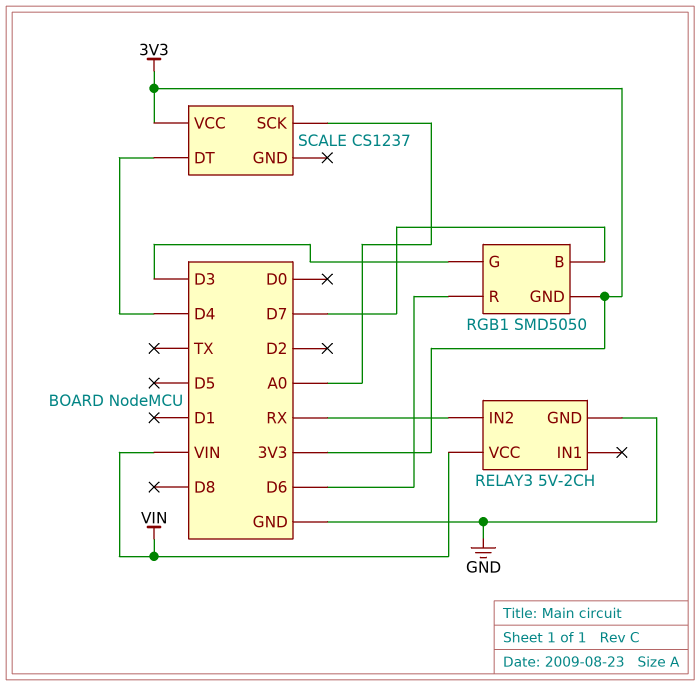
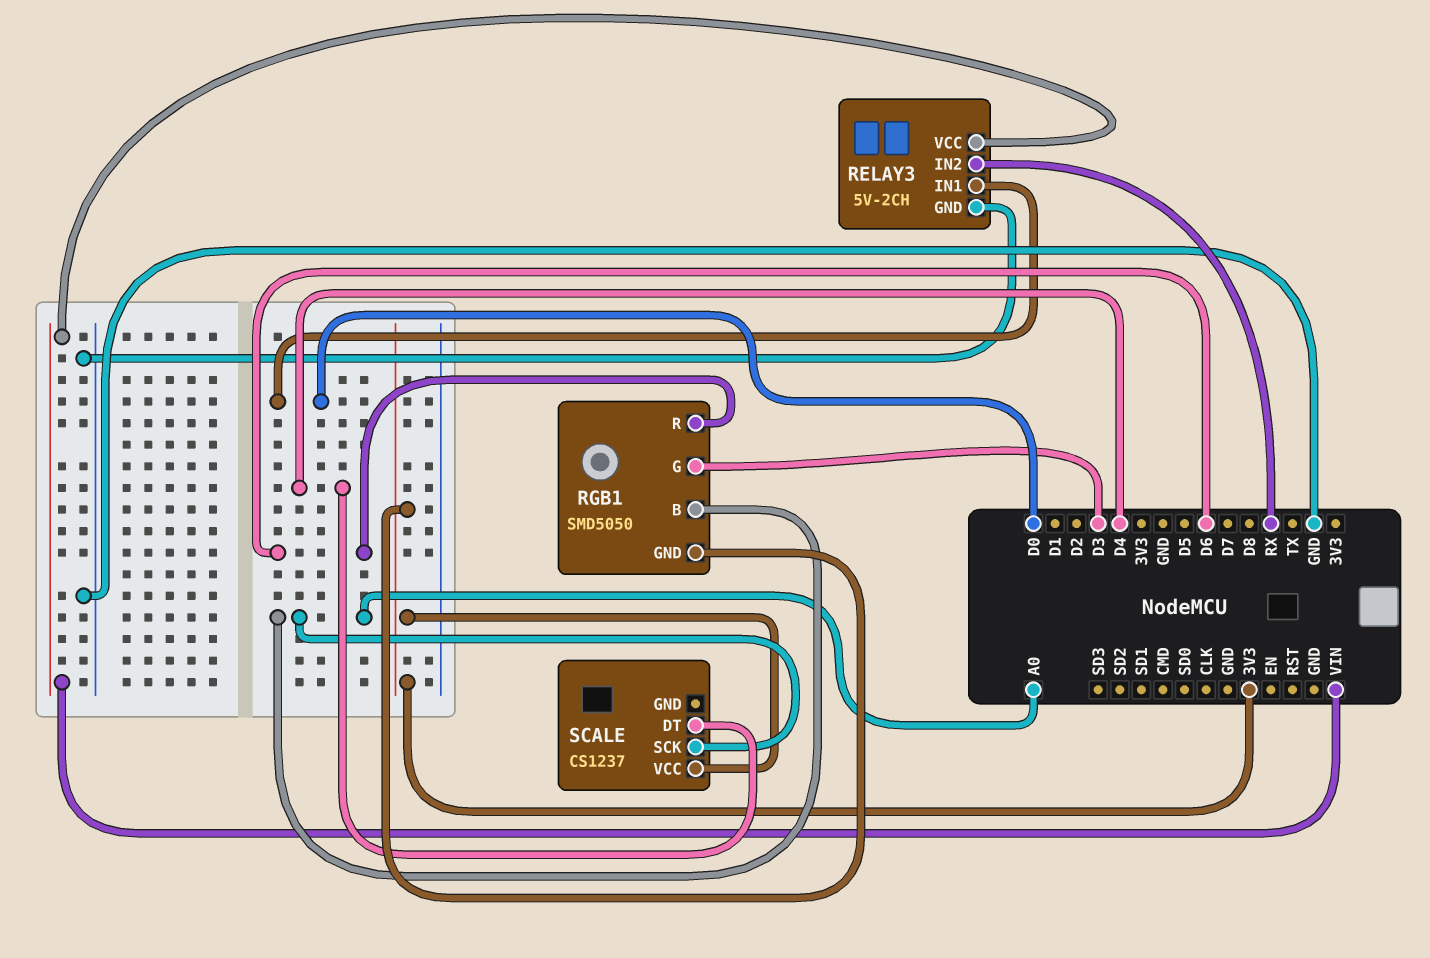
RELAY3 pin IN1: none -> D0
RGB1 pin B: D7 -> A0

